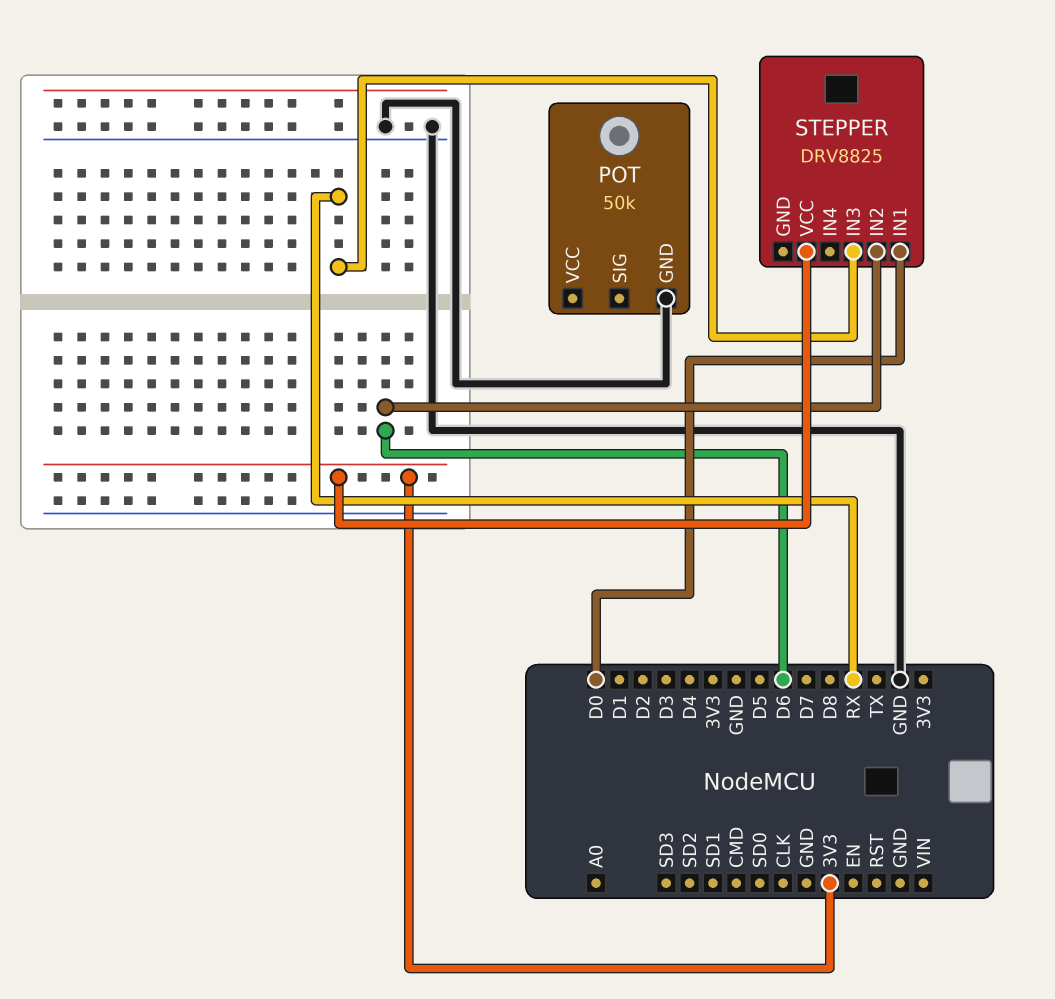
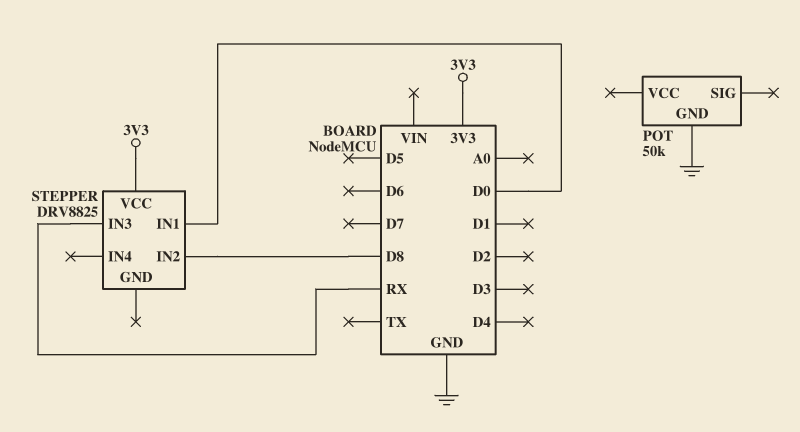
STEPPER pin IN2: D6 -> D8

